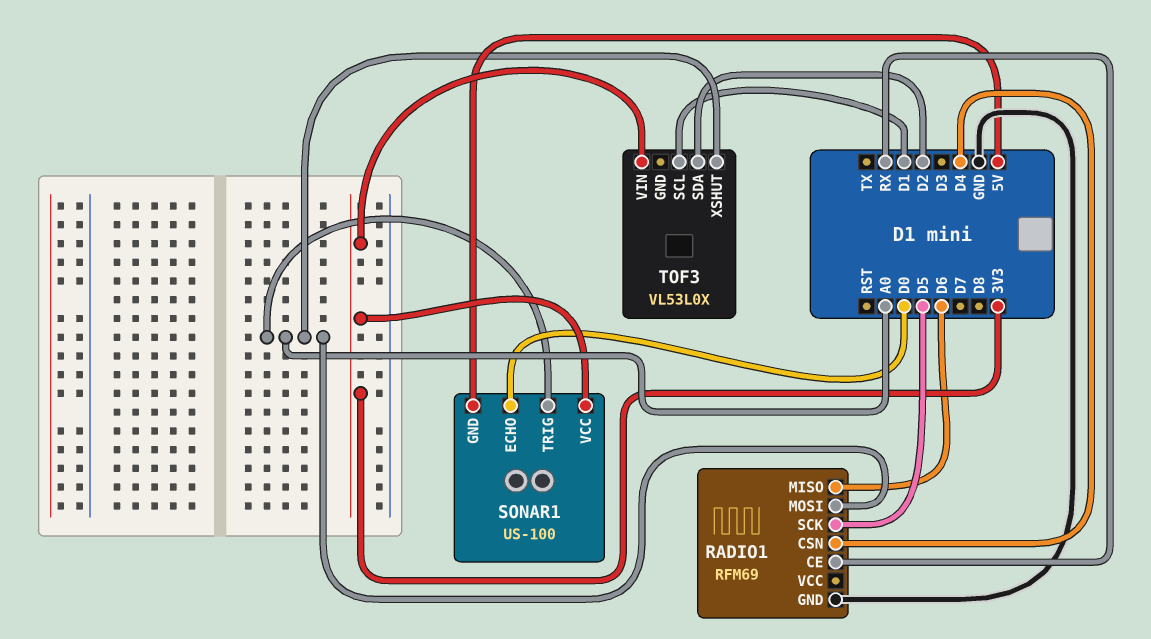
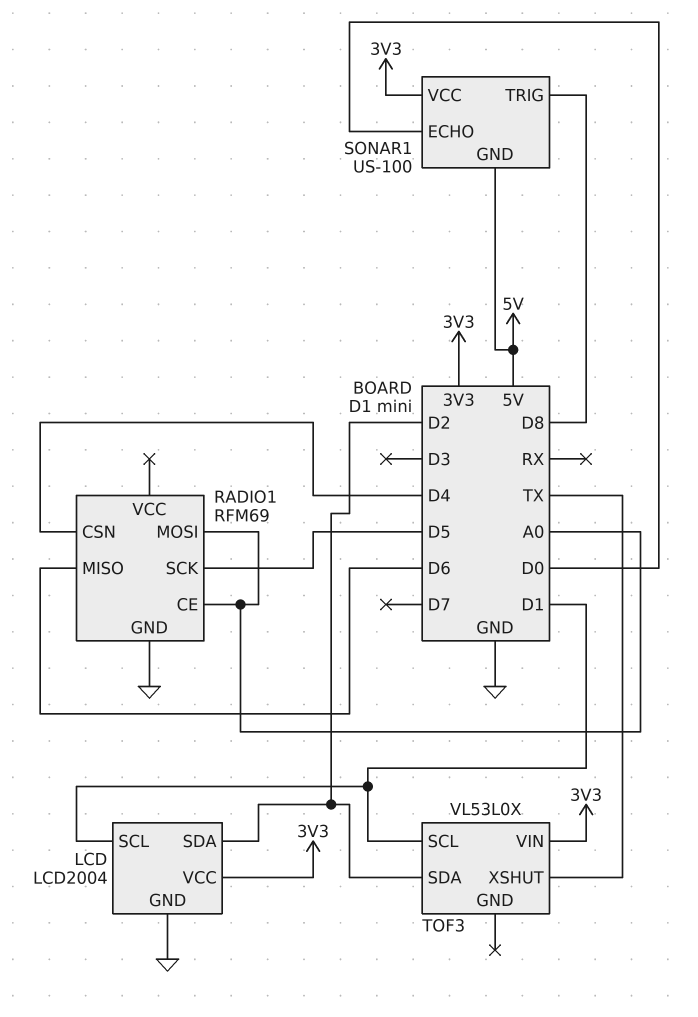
LCD: none -> LCD2004
LCD pin GND: none -> GND
LCD pin SCL: none -> D1
LCD pin SDA: none -> D2
LCD pin VCC: none -> 3V3
RADIO1 pin CE: RX -> A0
SONAR1 pin TRIG: A0 -> D8
TOF3 pin XSHUT: A0 -> TX

